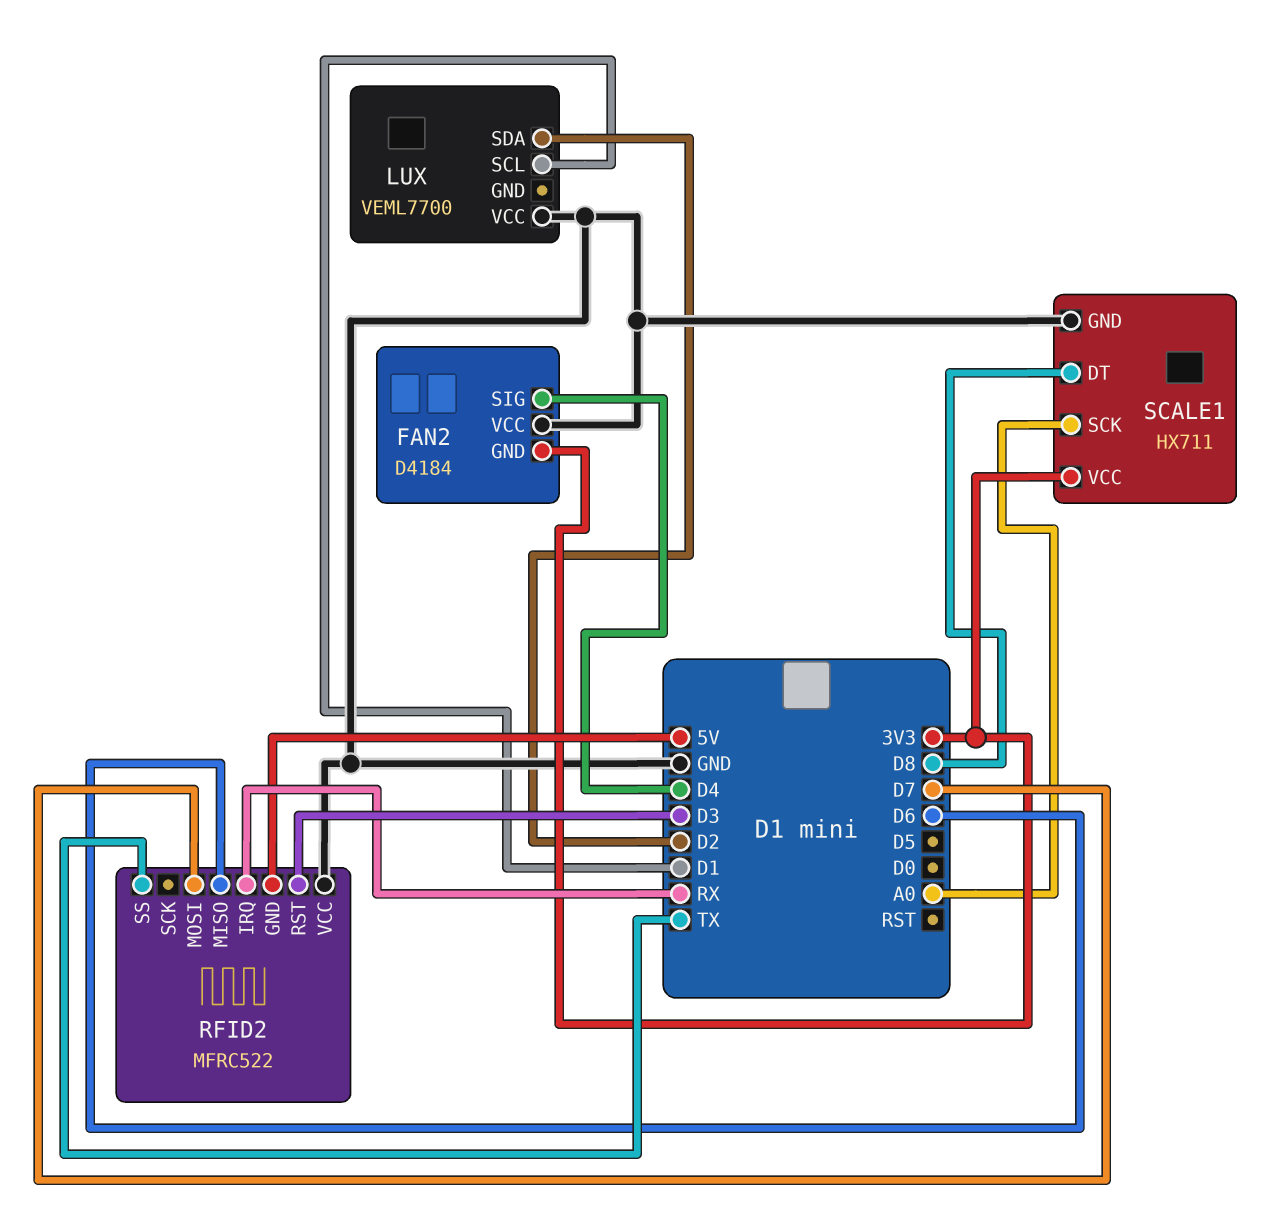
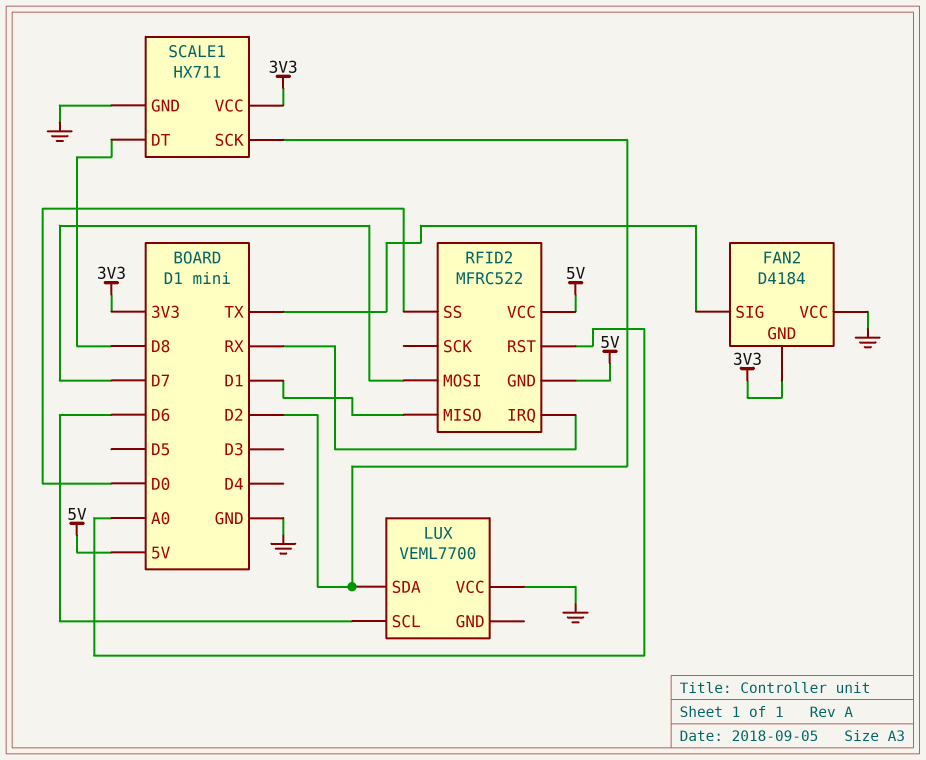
FAN2 pin SIG: D4 -> TX
LUX pin SCL: D1 -> D6
RFID2 pin MISO: D6 -> D1
RFID2 pin RST: D3 -> A0
RFID2 pin SS: TX -> D0
RFID2 pin VCC: GND -> 5V
SCALE1 pin SCK: A0 -> D2

